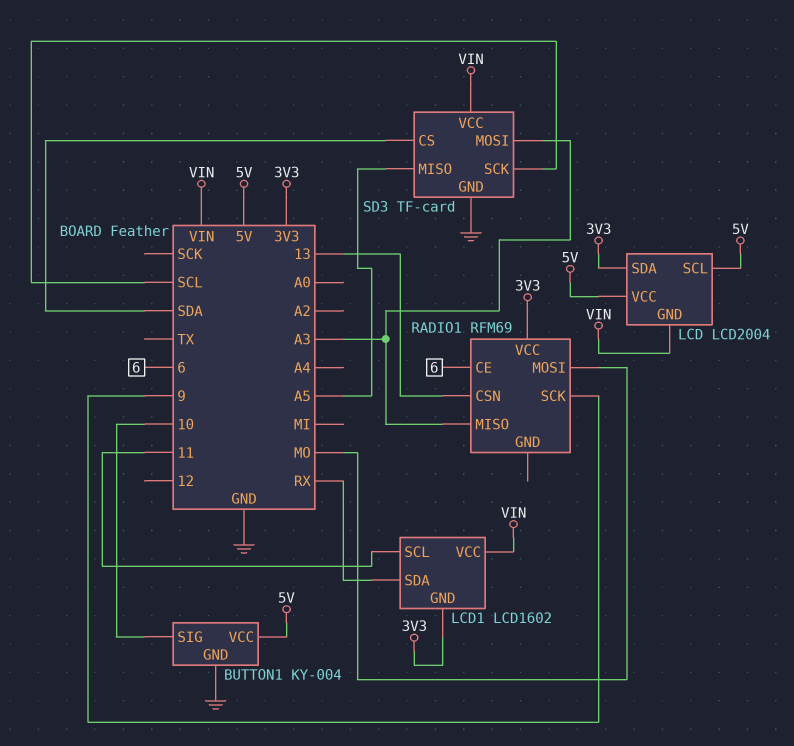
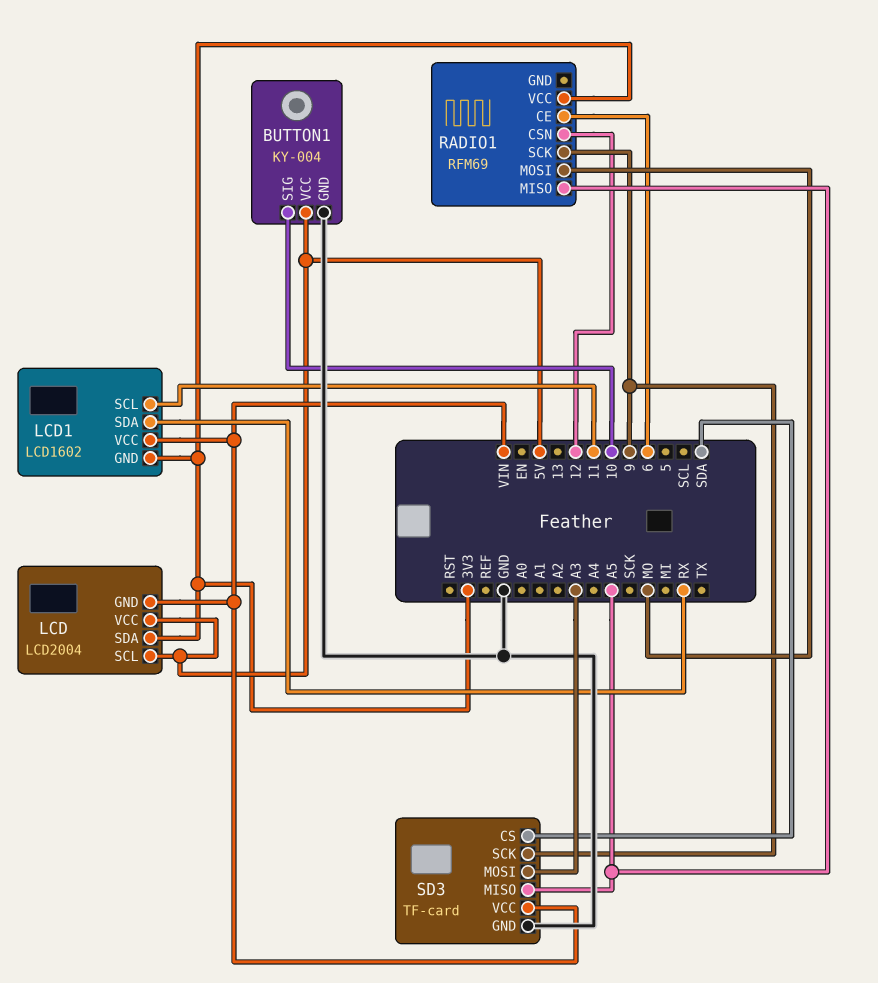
RADIO1 pin CSN: 13 -> 12
RADIO1 pin MISO: A3 -> A5
SD3 pin SCK: SCL -> 9

